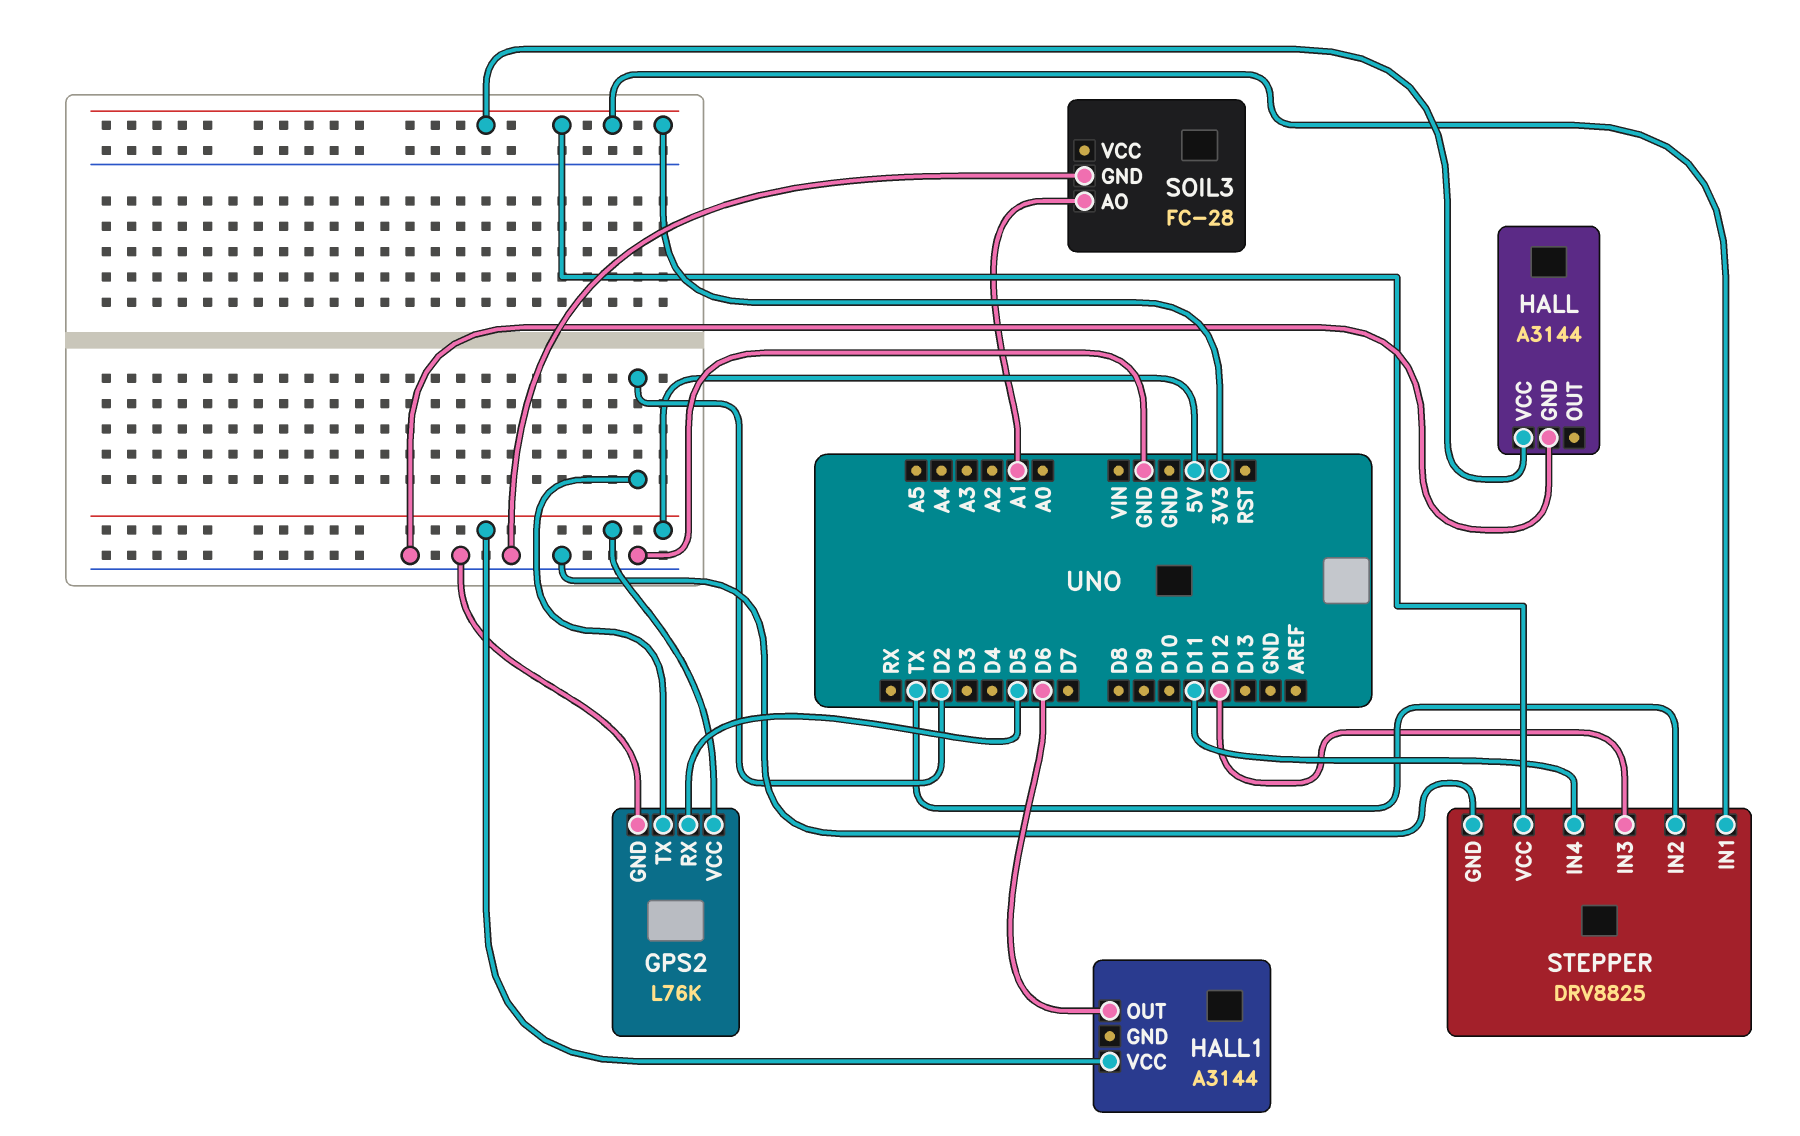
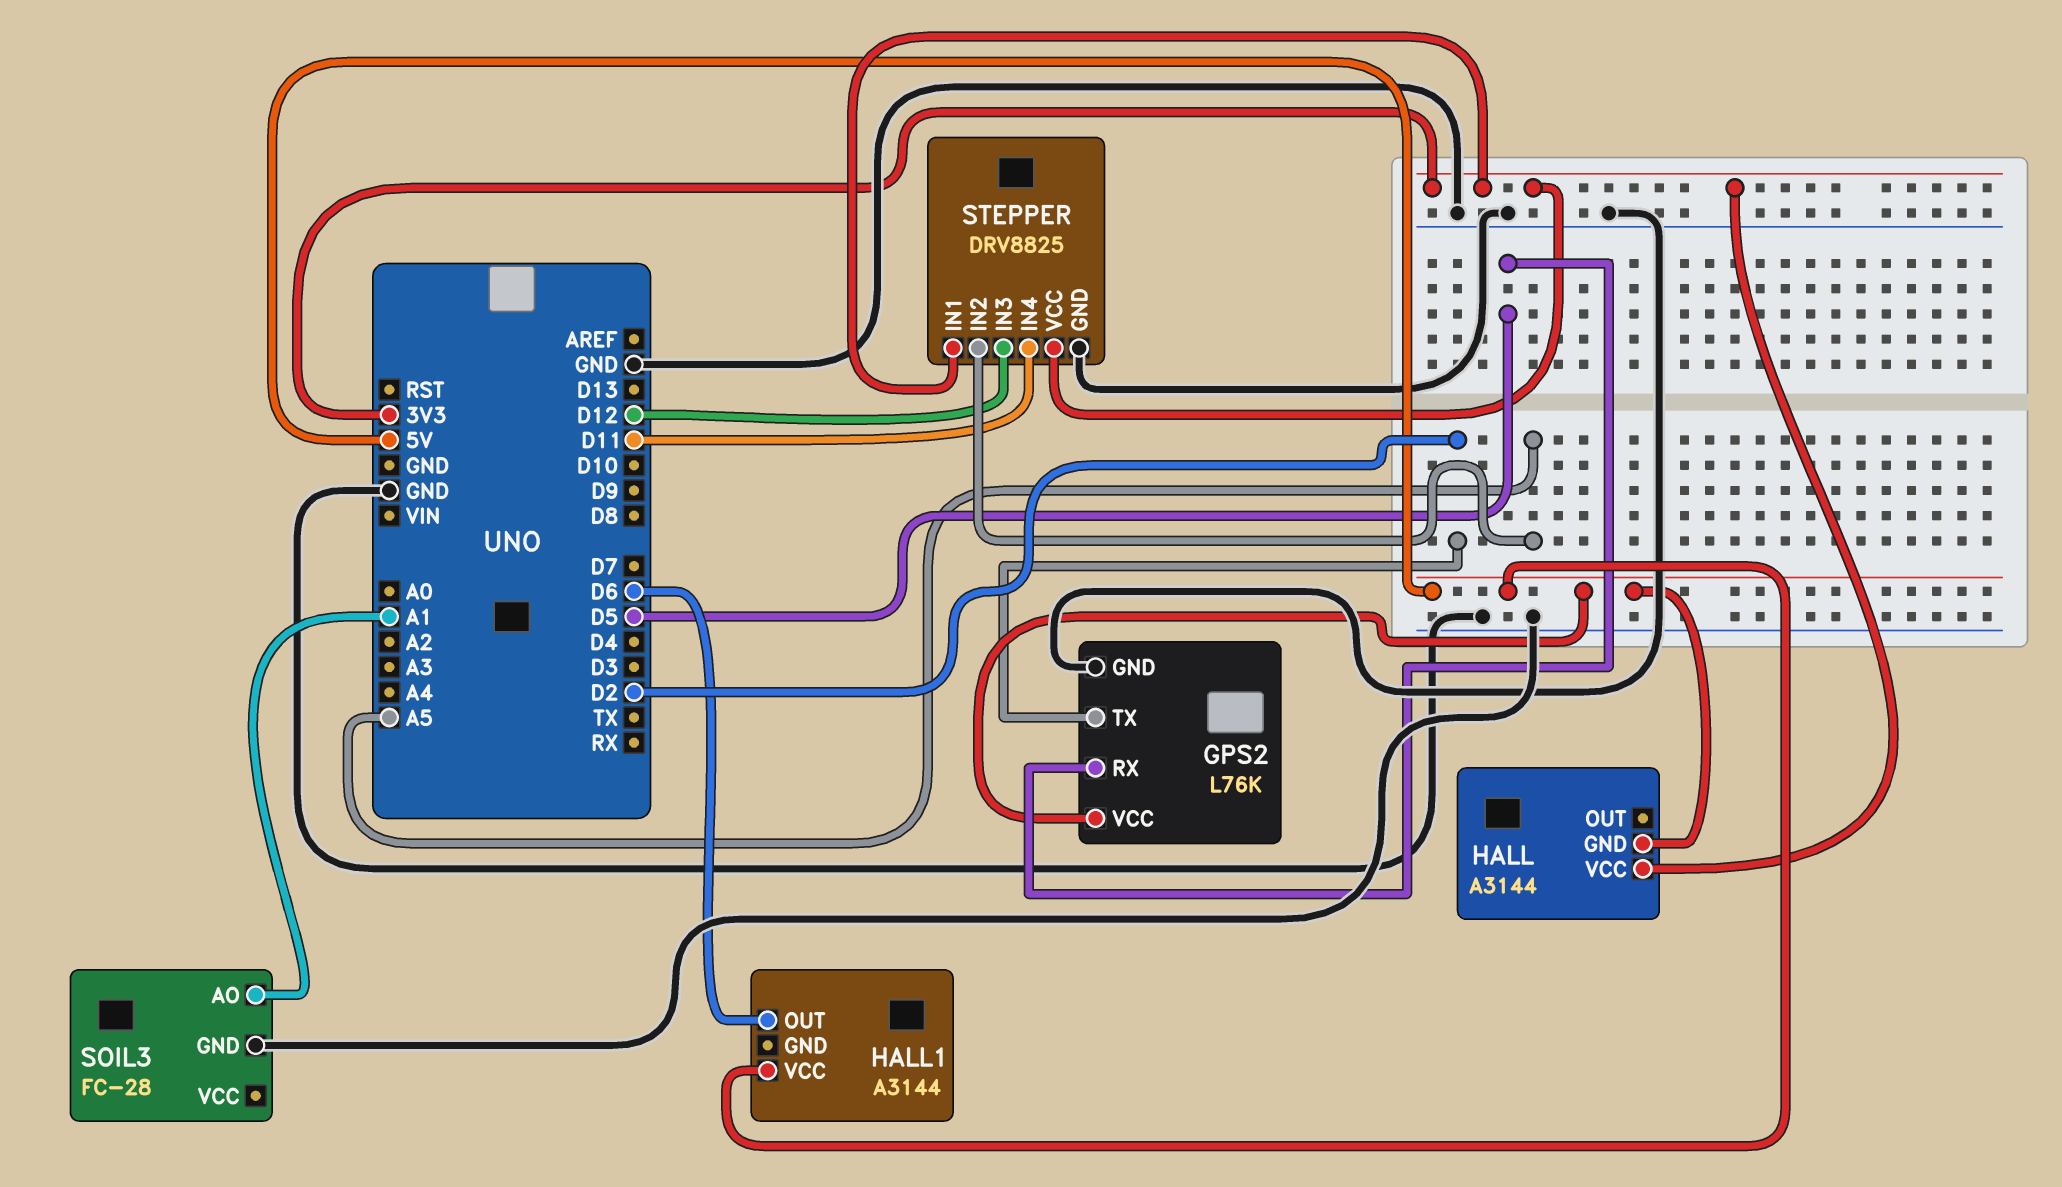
HALL pin GND: GND -> 5V
STEPPER pin IN2: TX -> A5

